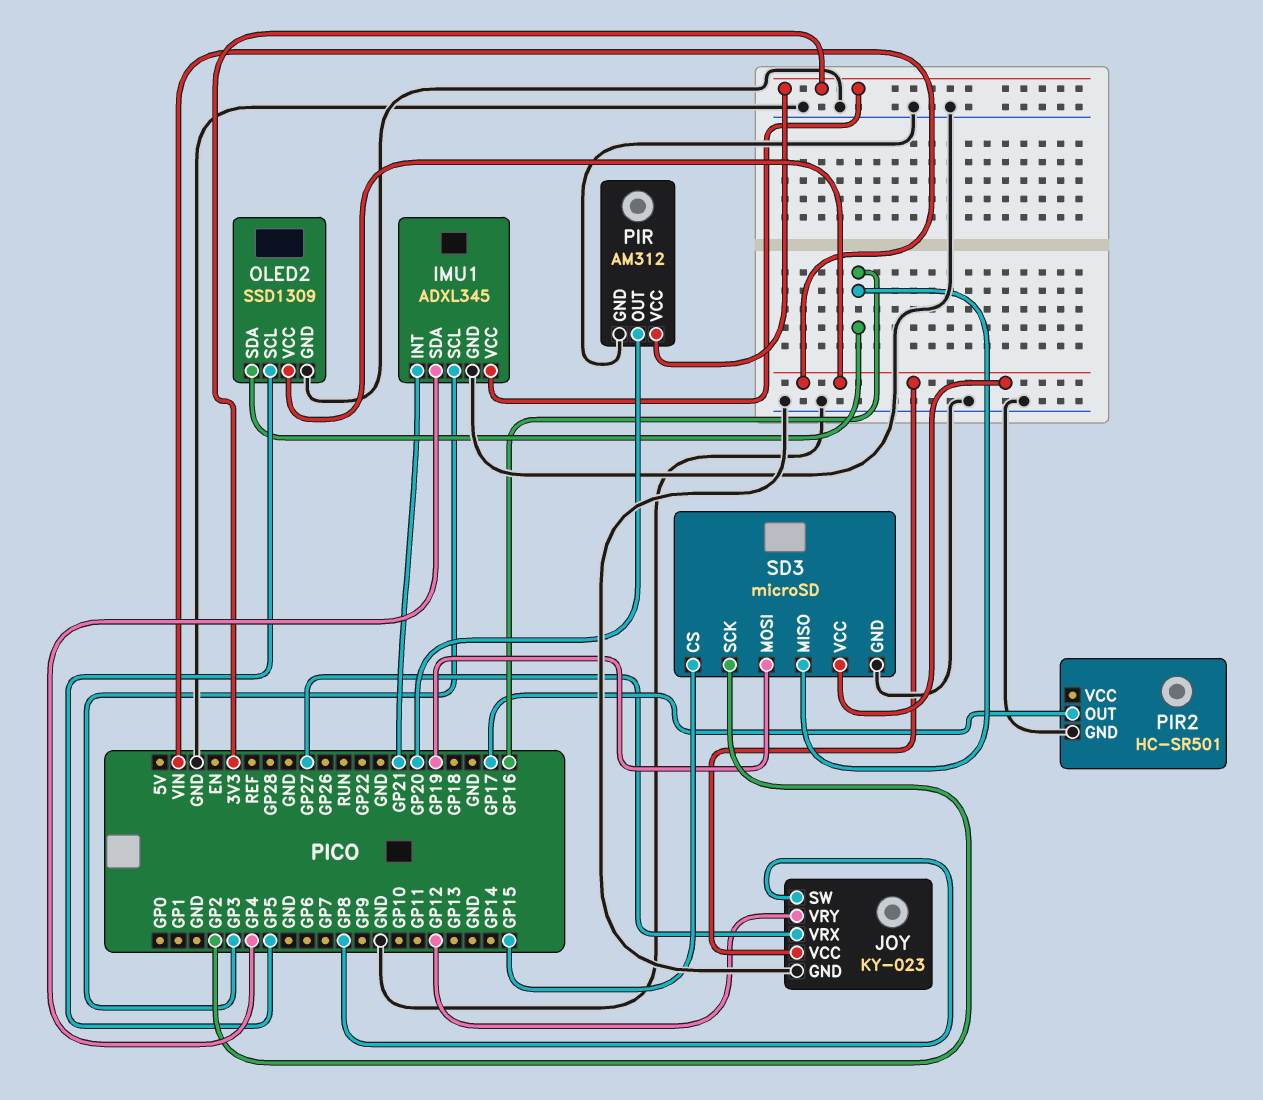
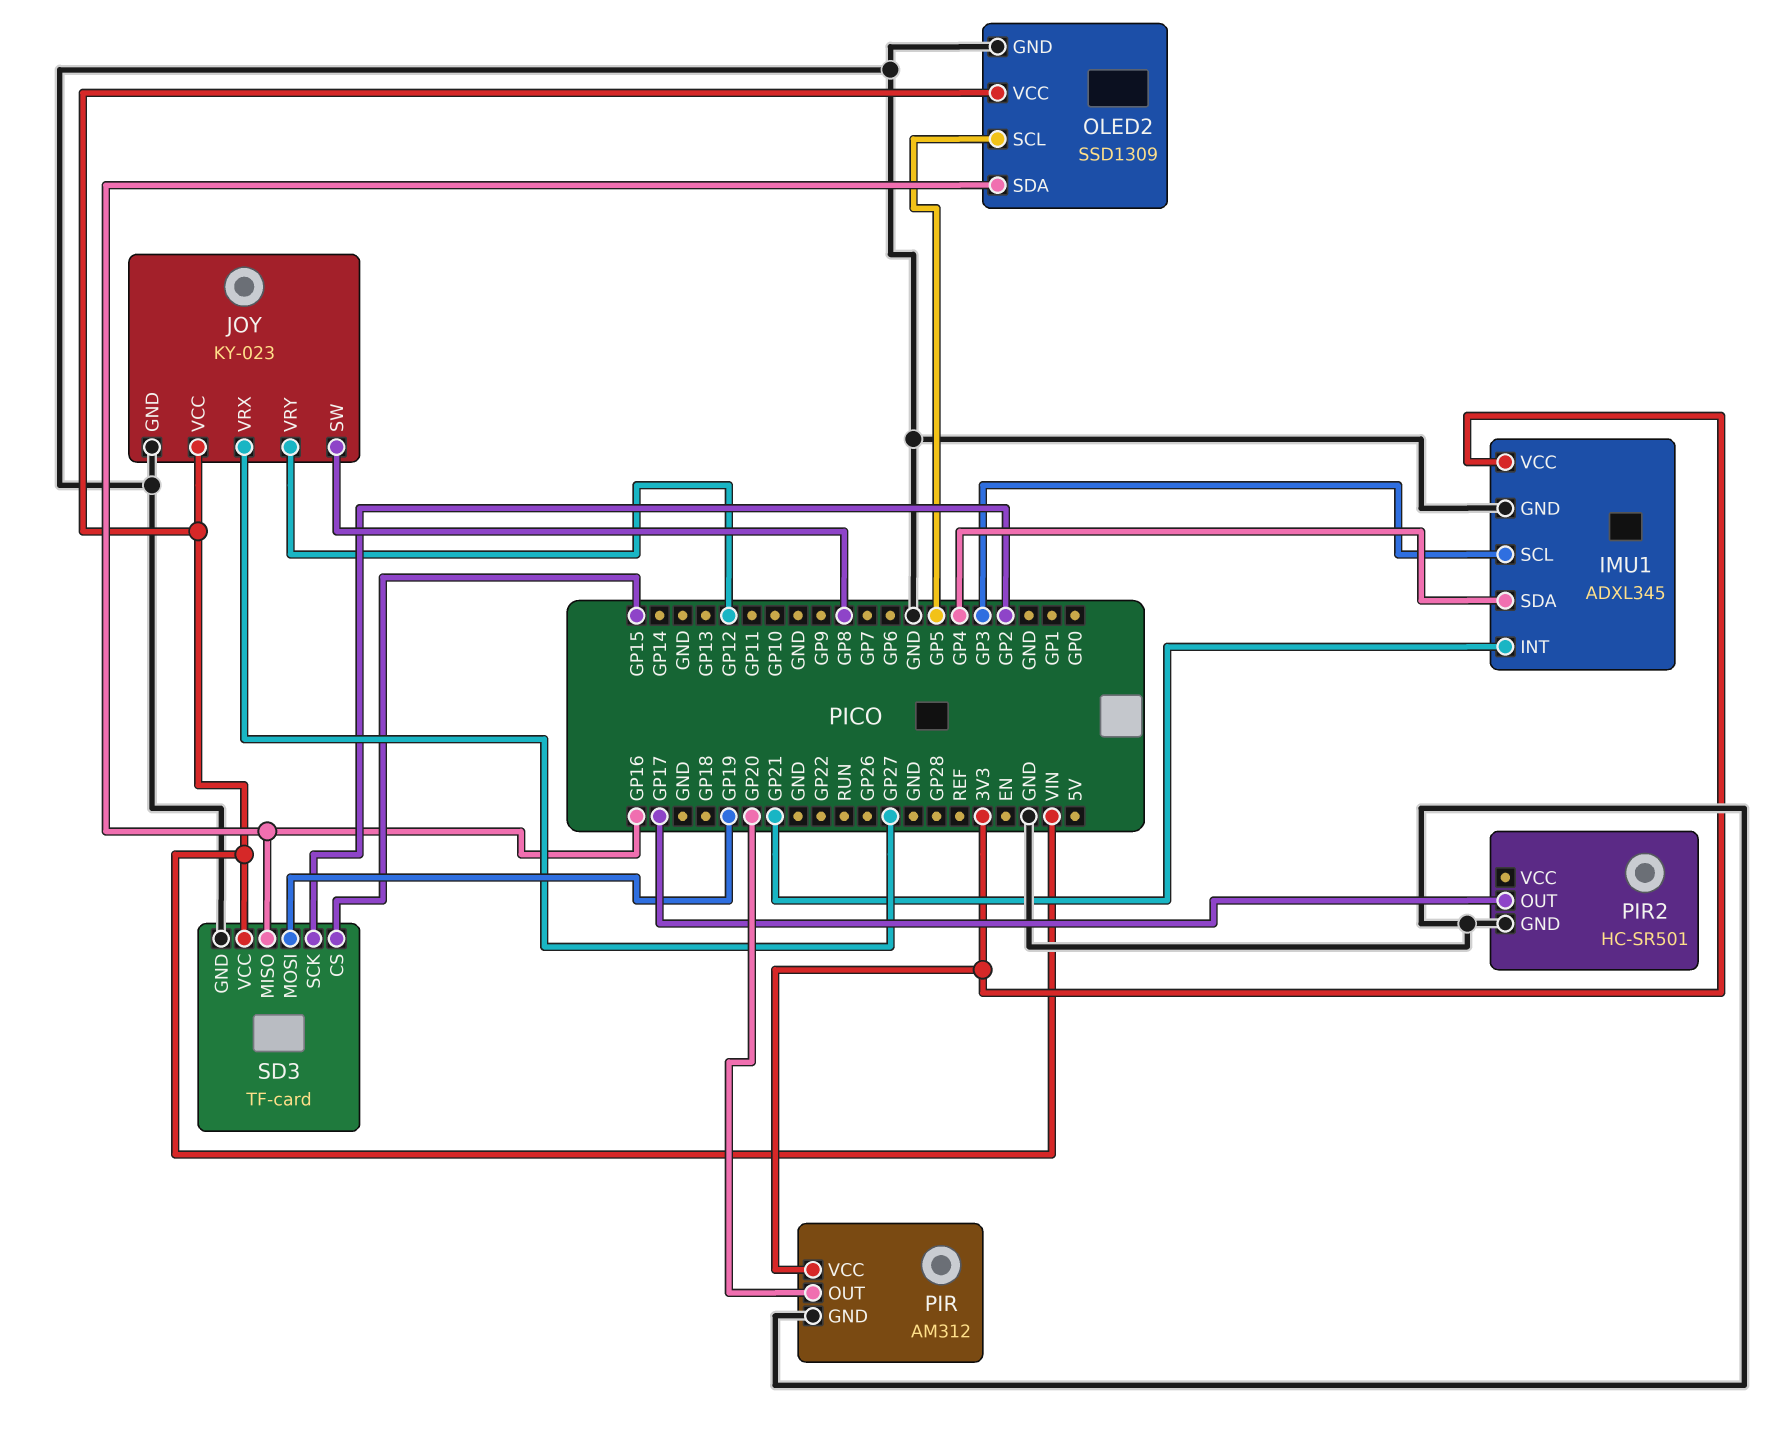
SD3: microSD -> TF-card

